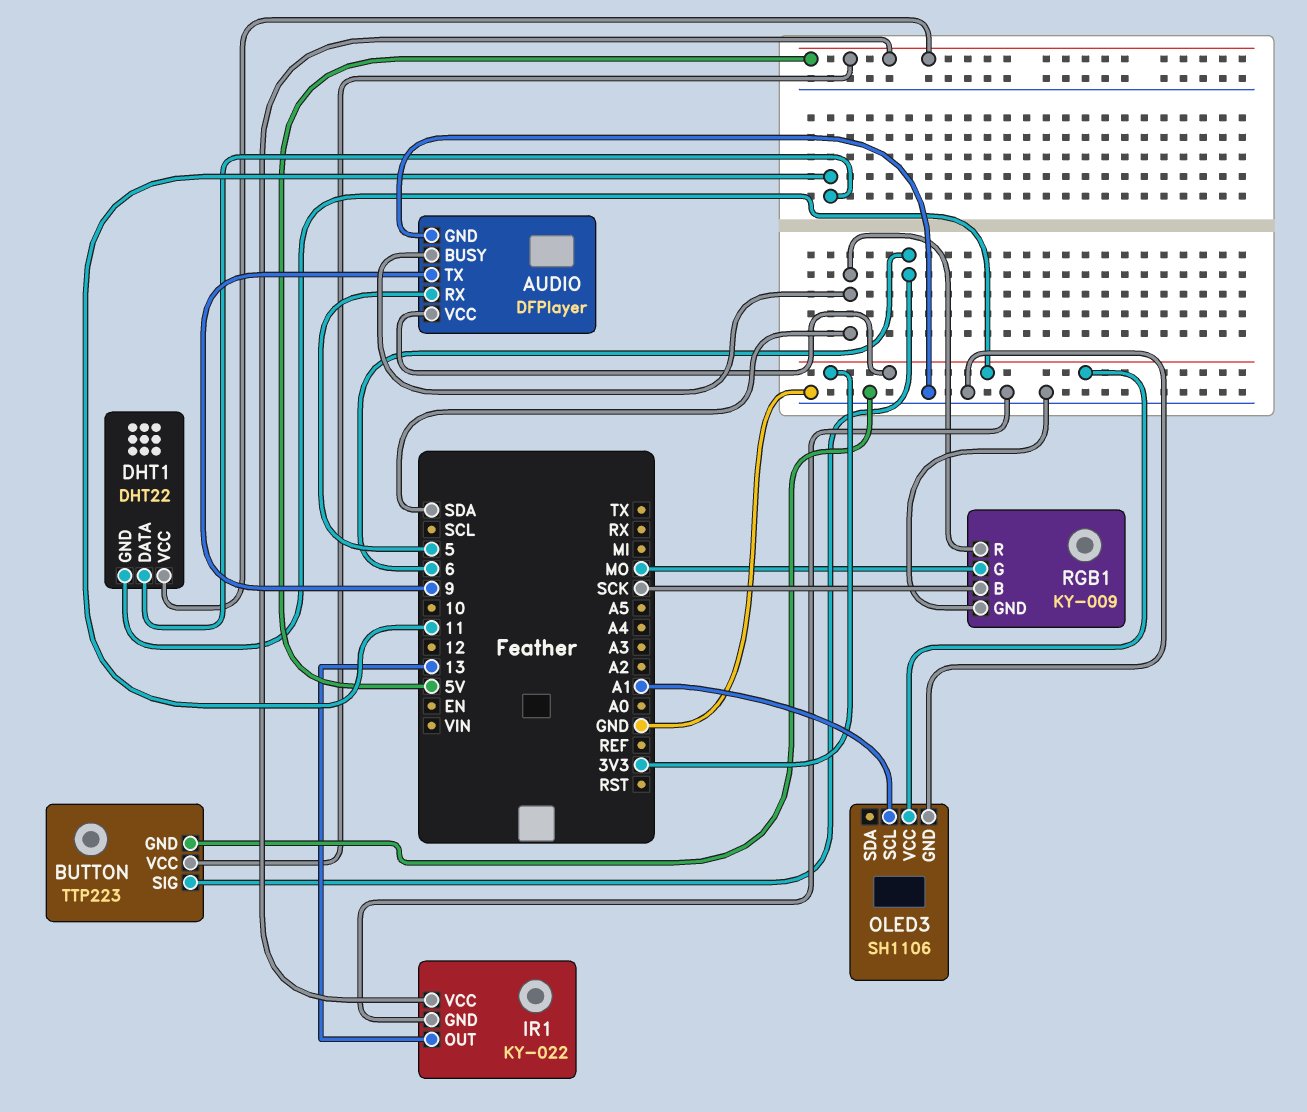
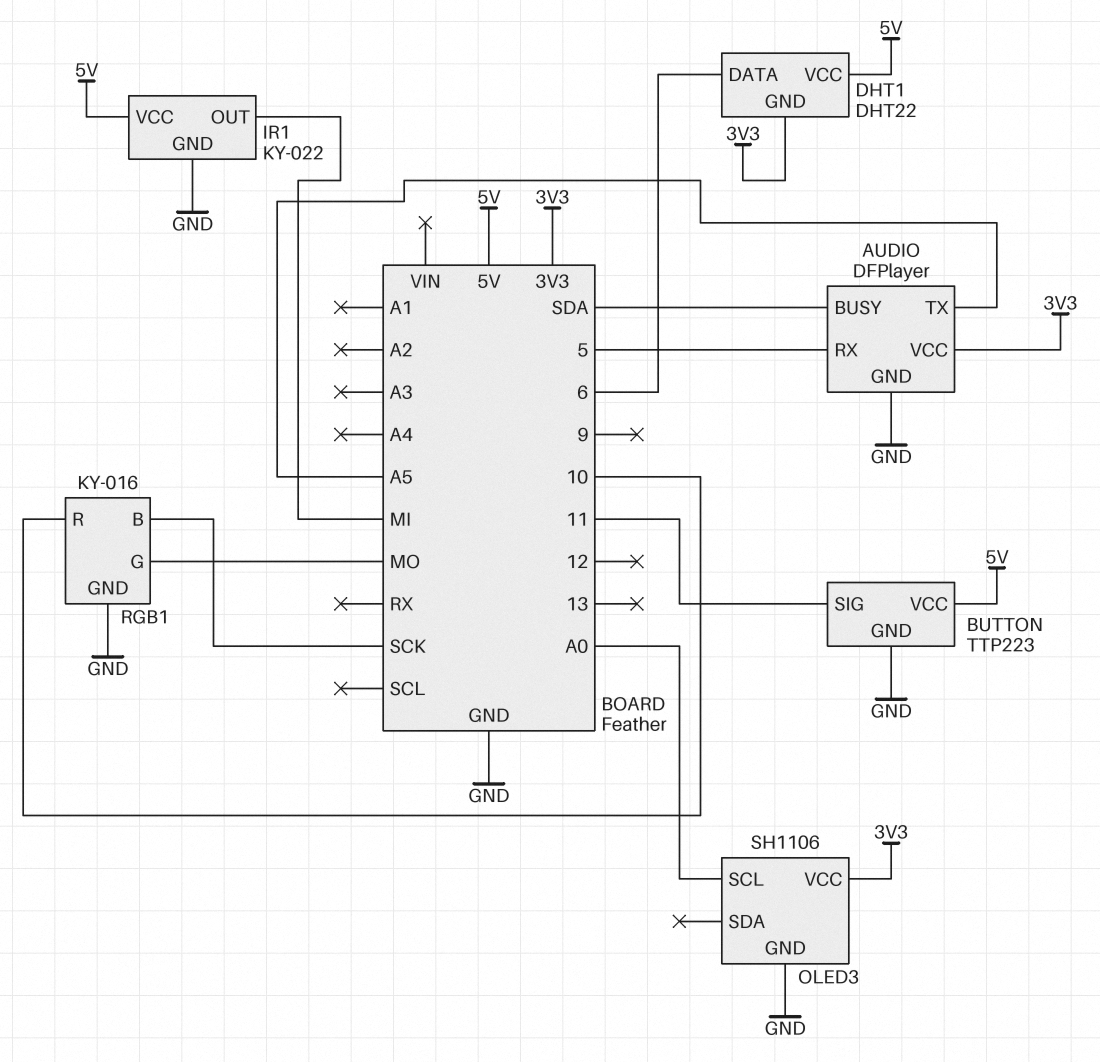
AUDIO pin TX: 9 -> A5
BUTTON pin SIG: 6 -> 11
DHT1 pin DATA: 11 -> 6
IR1 pin OUT: 13 -> MI
OLED3 pin SCL: A1 -> A0
RGB1: KY-009 -> KY-016
RGB1 pin R: SDA -> 10

